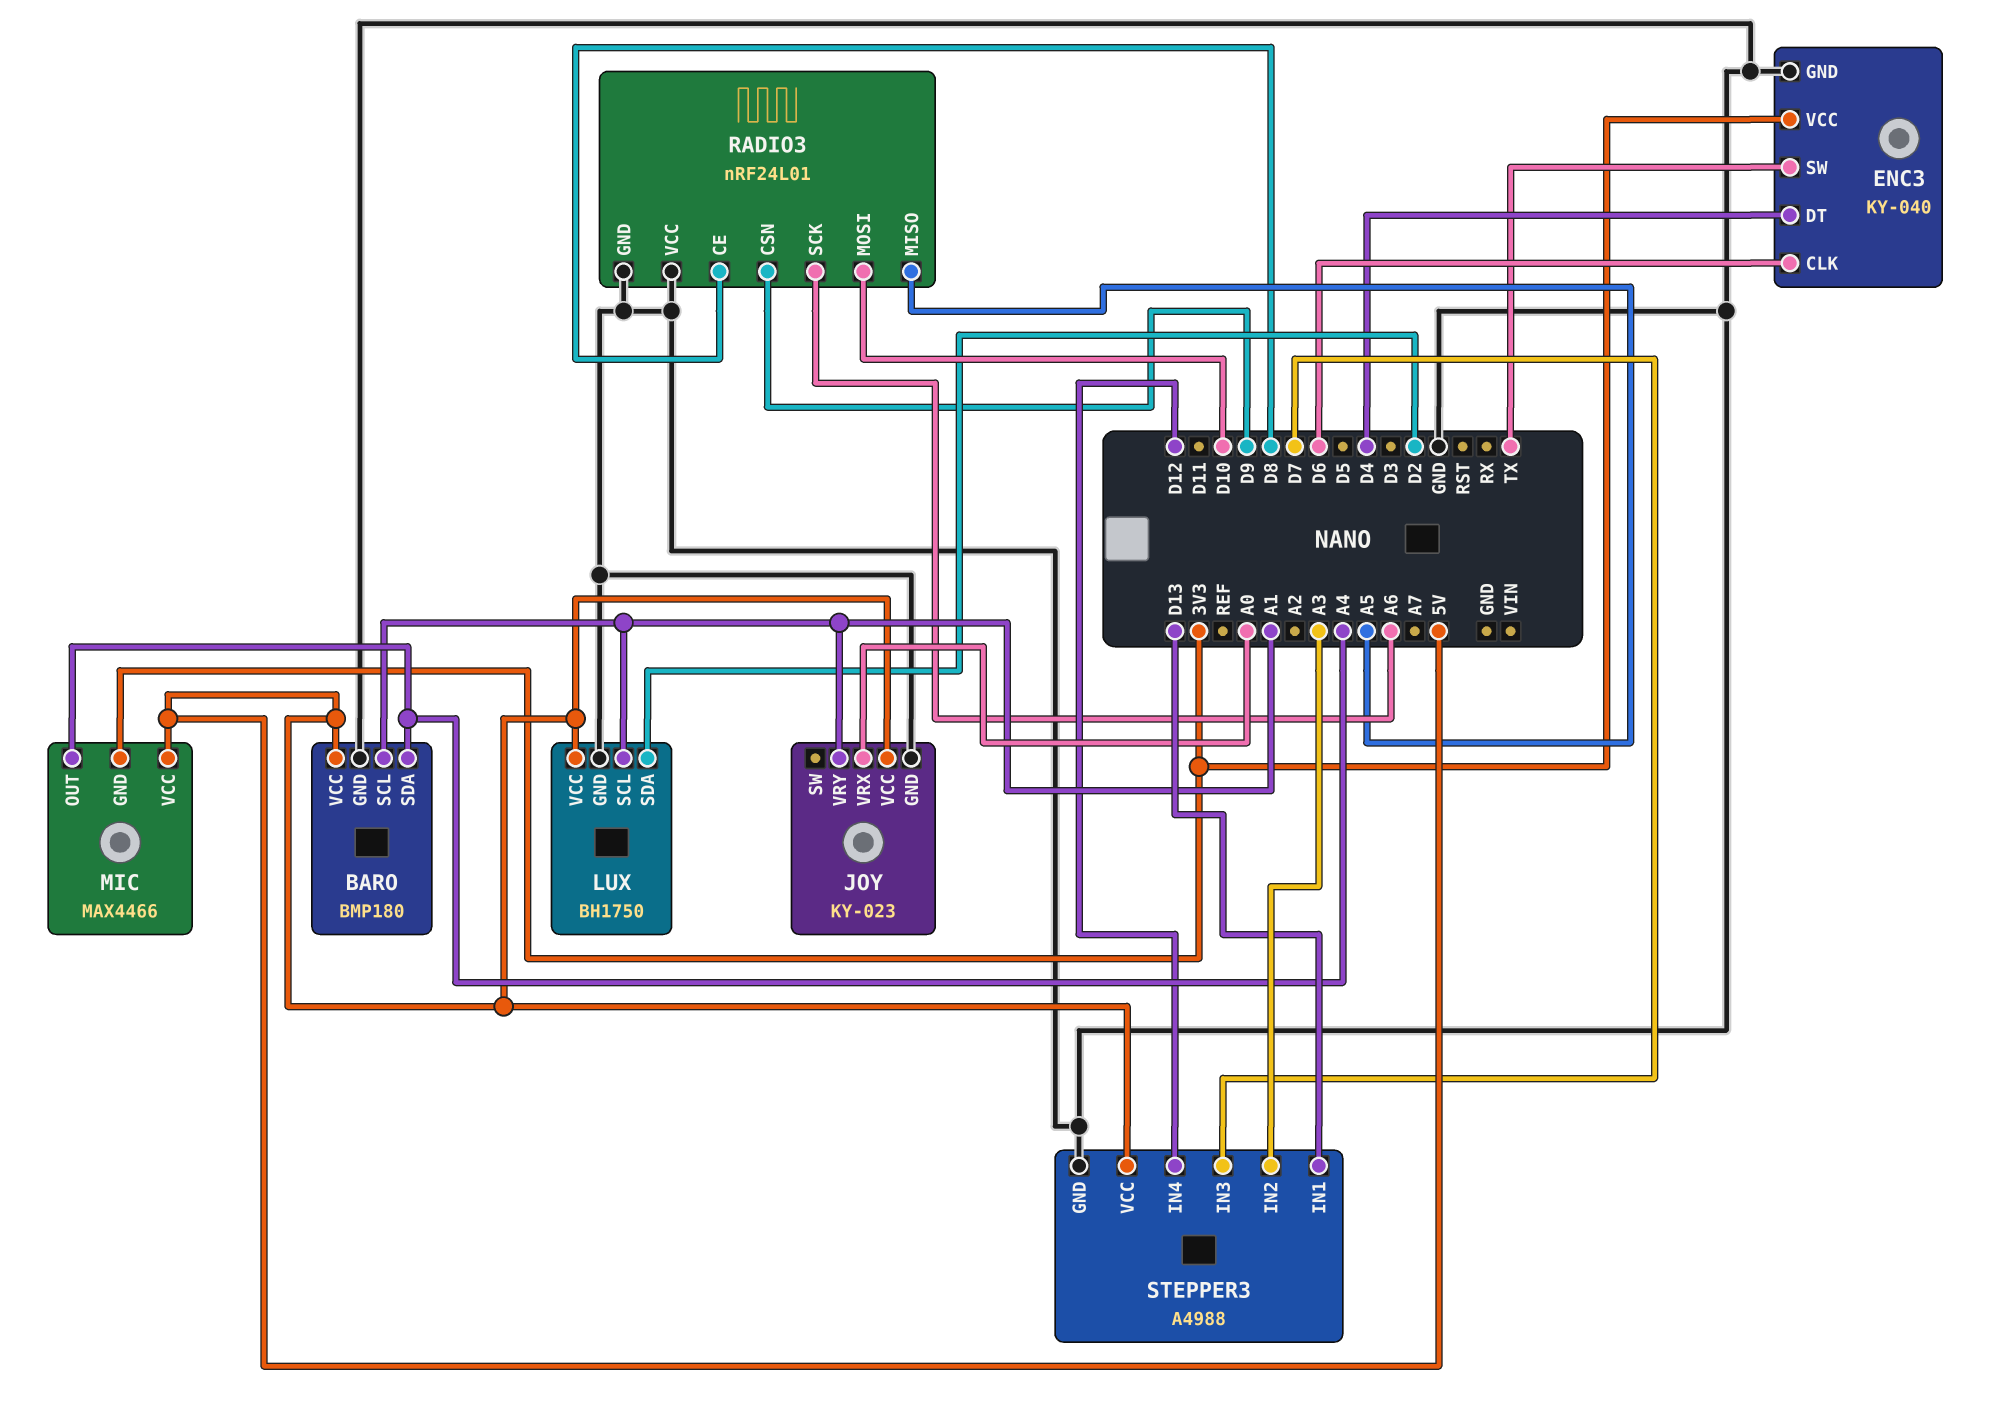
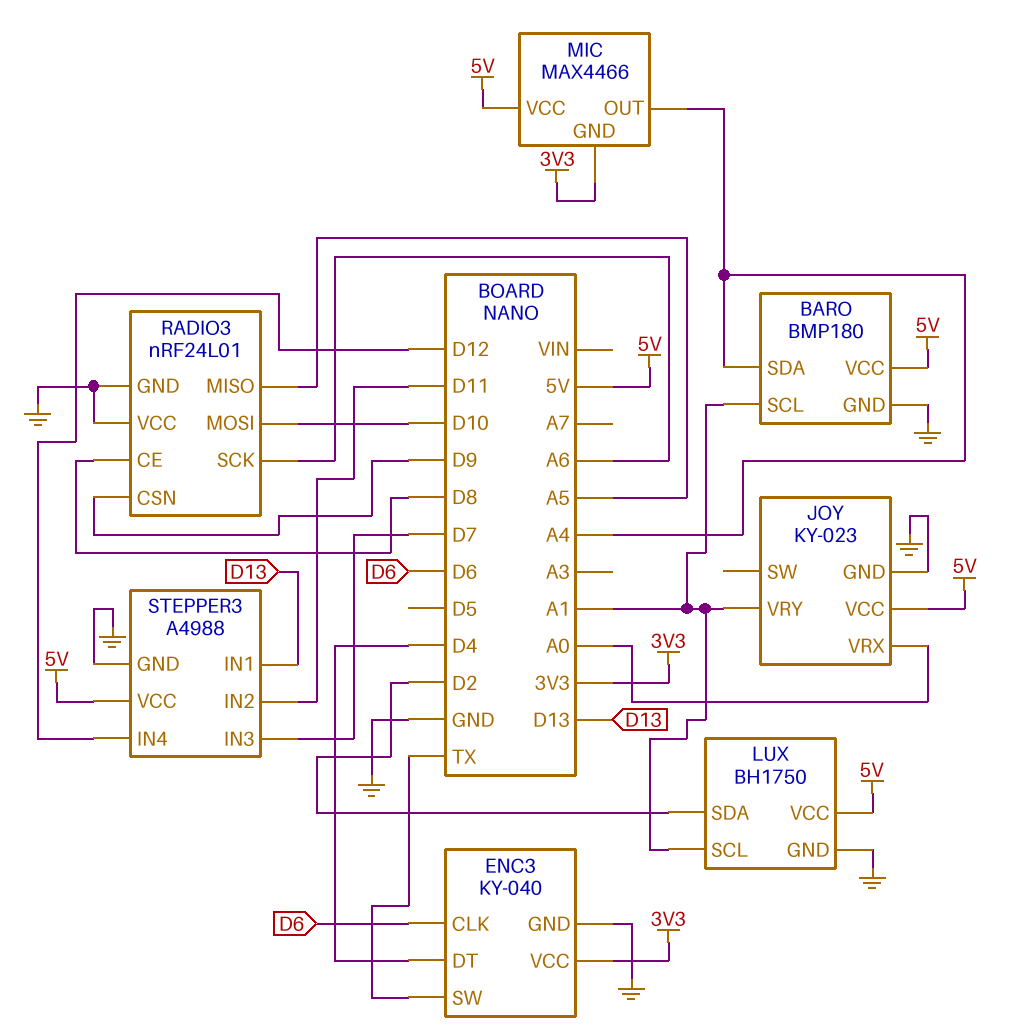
STEPPER3 pin IN2: A3 -> D11

